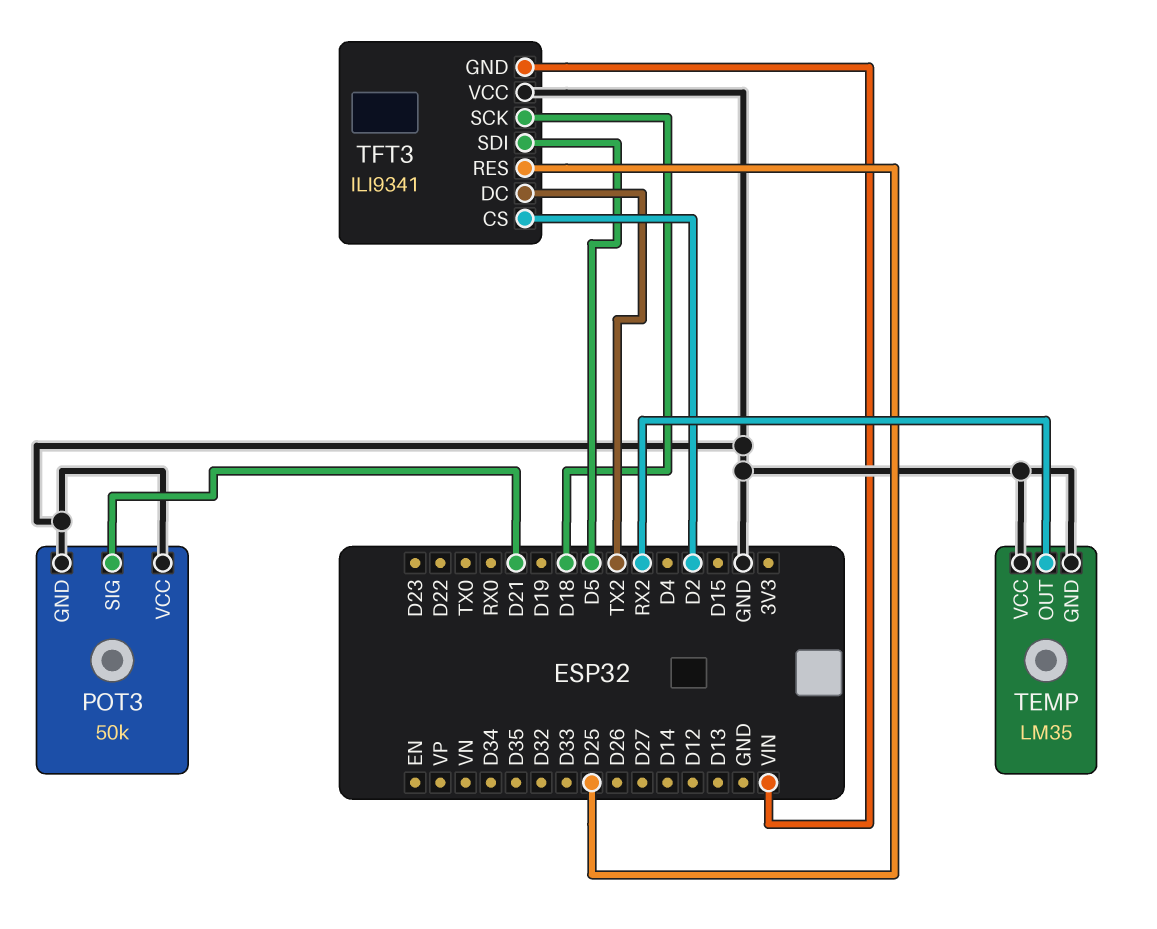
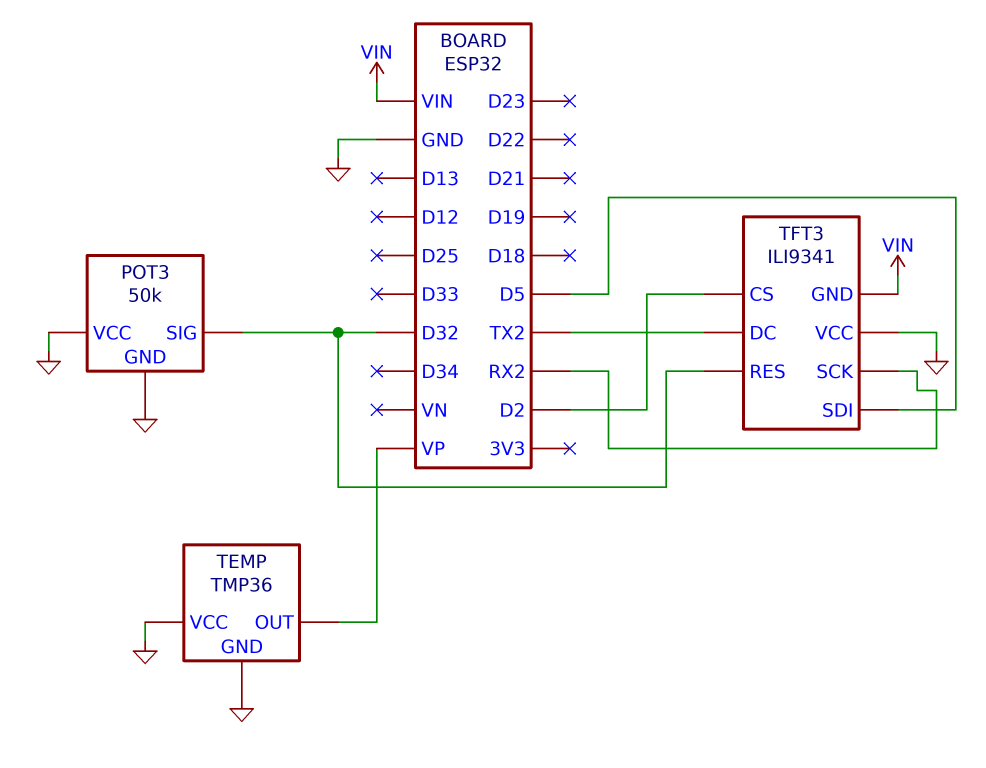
POT3 pin SIG: D21 -> D32
TEMP: LM35 -> TMP36
TEMP pin OUT: RX2 -> VP
TFT3 pin RES: D25 -> D32
TFT3 pin SCK: D18 -> RX2

